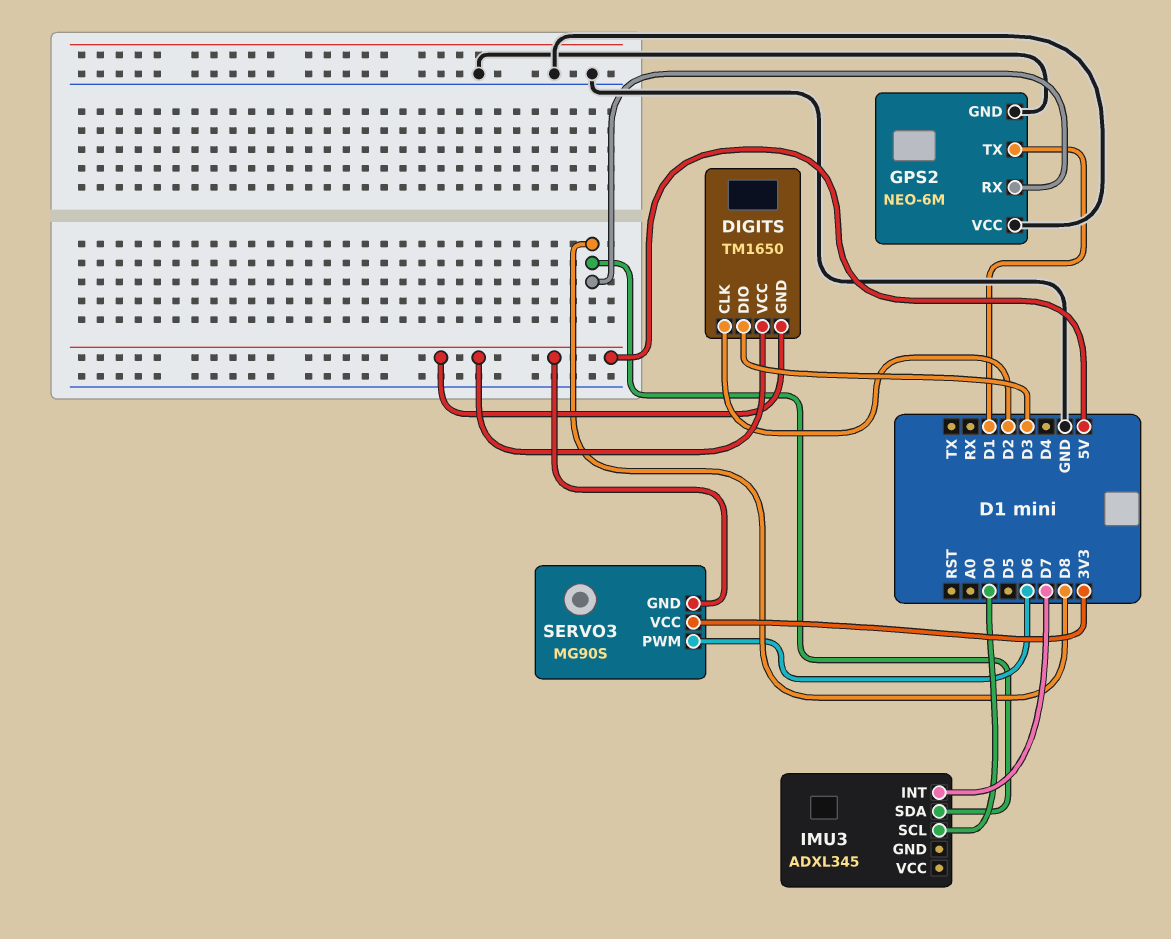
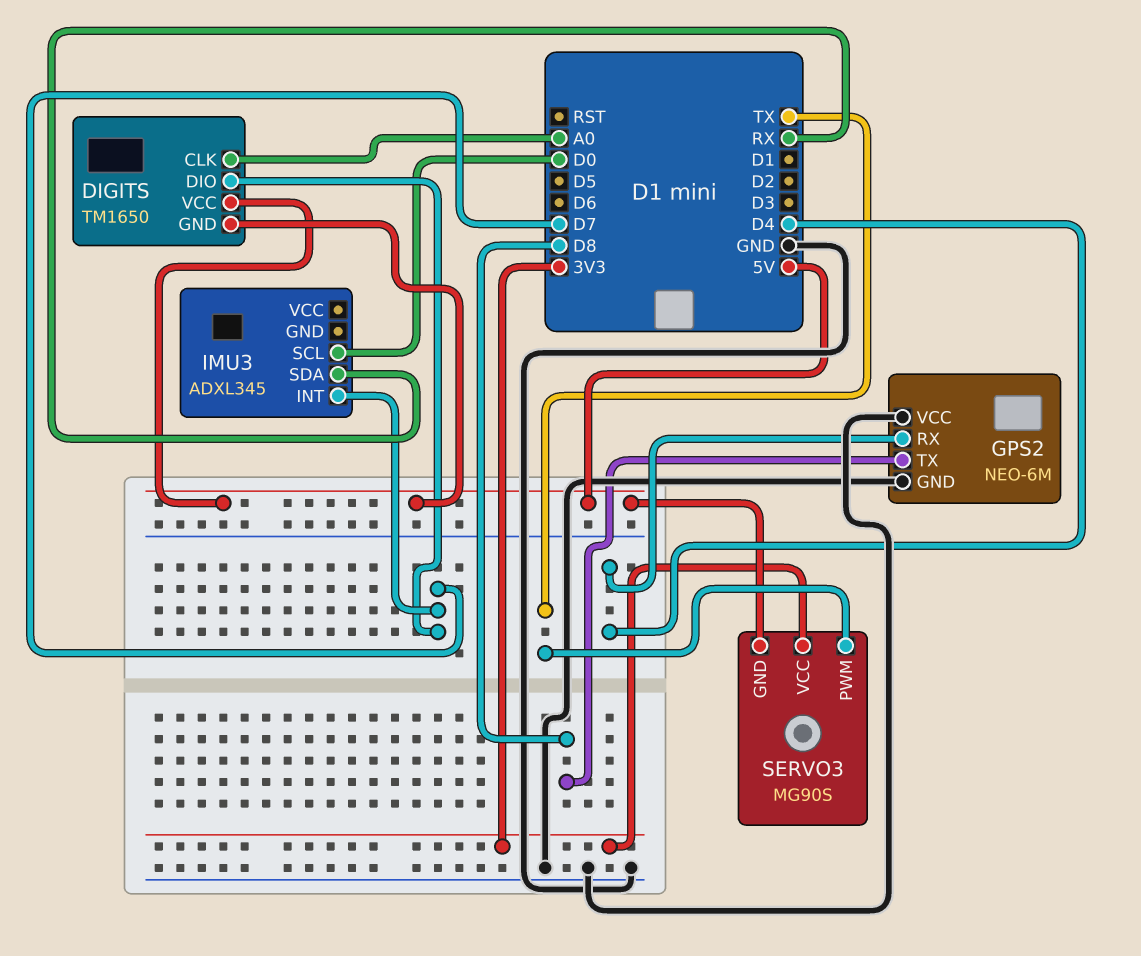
DIGITS pin CLK: D2 -> A0
DIGITS pin DIO: D3 -> D7
GPS2 pin RX: D8 -> D4
GPS2 pin TX: D1 -> D8
IMU3 pin SDA: D8 -> RX
SERVO3 pin PWM: D6 -> TX

